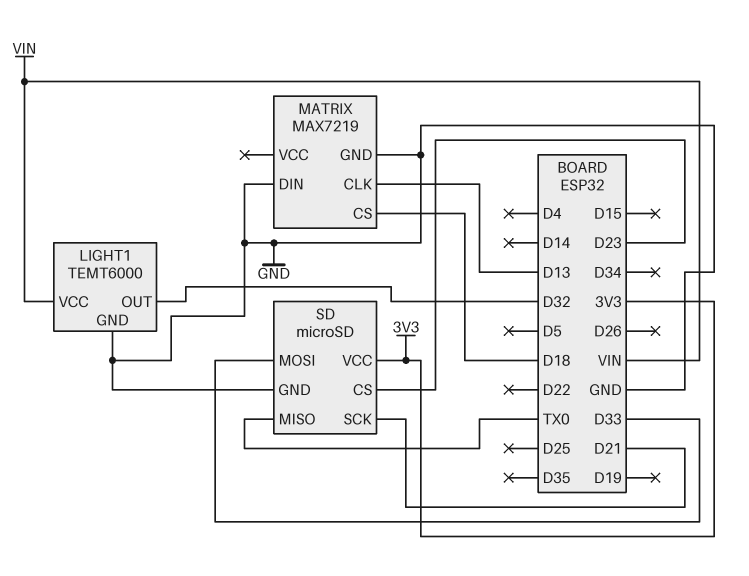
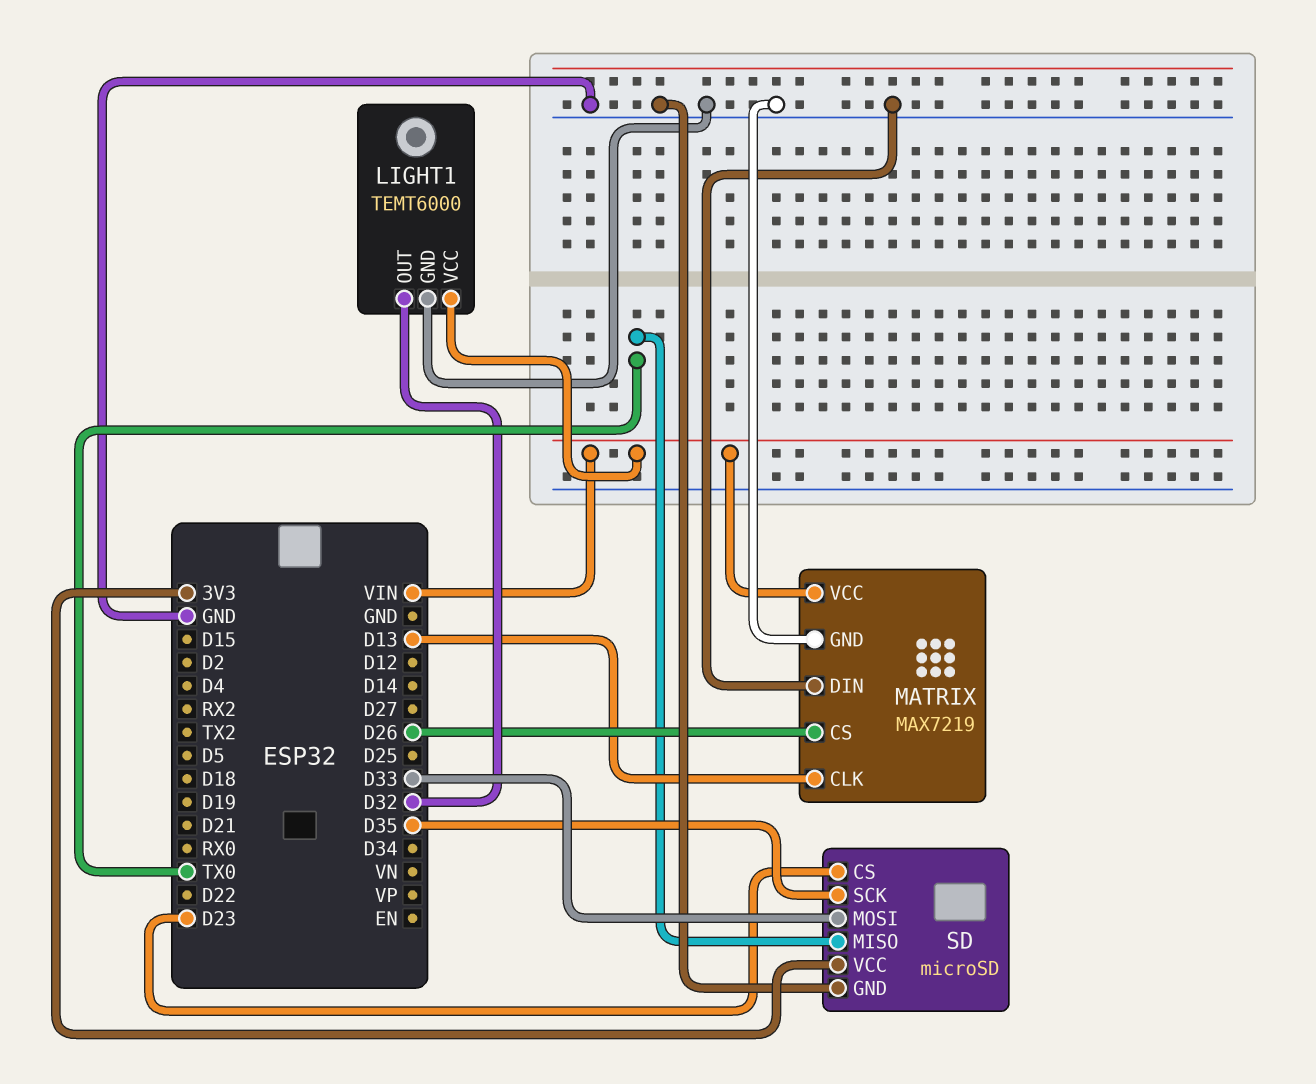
MATRIX pin CS: D18 -> D26
MATRIX pin VCC: none -> VIN
SD pin SCK: D21 -> D35

